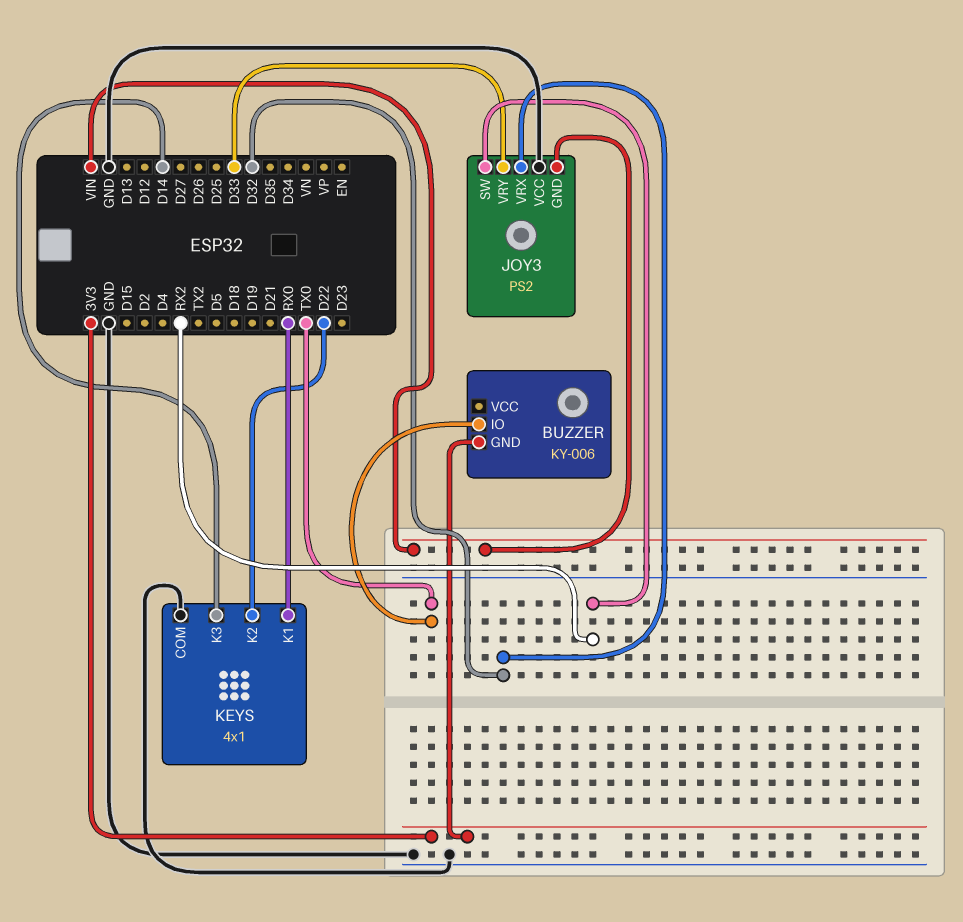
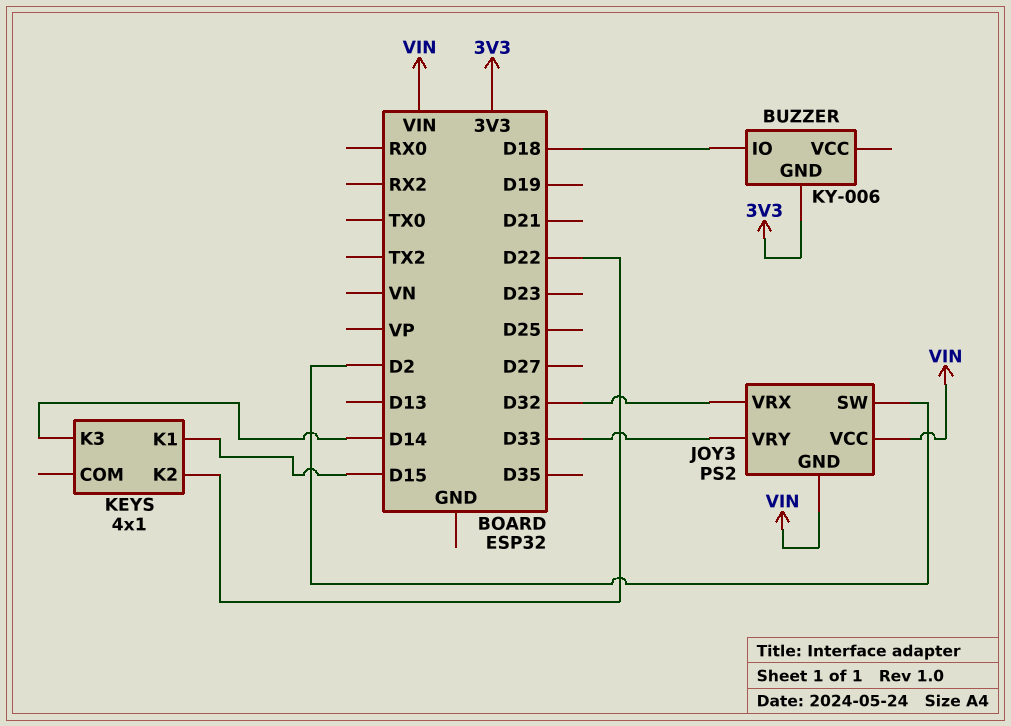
BUZZER pin IO: TX0 -> D18
JOY3 pin SW: RX2 -> D2
JOY3 pin VCC: GND -> VIN
KEYS pin COM: GND -> none
KEYS pin K1: RX0 -> D15

